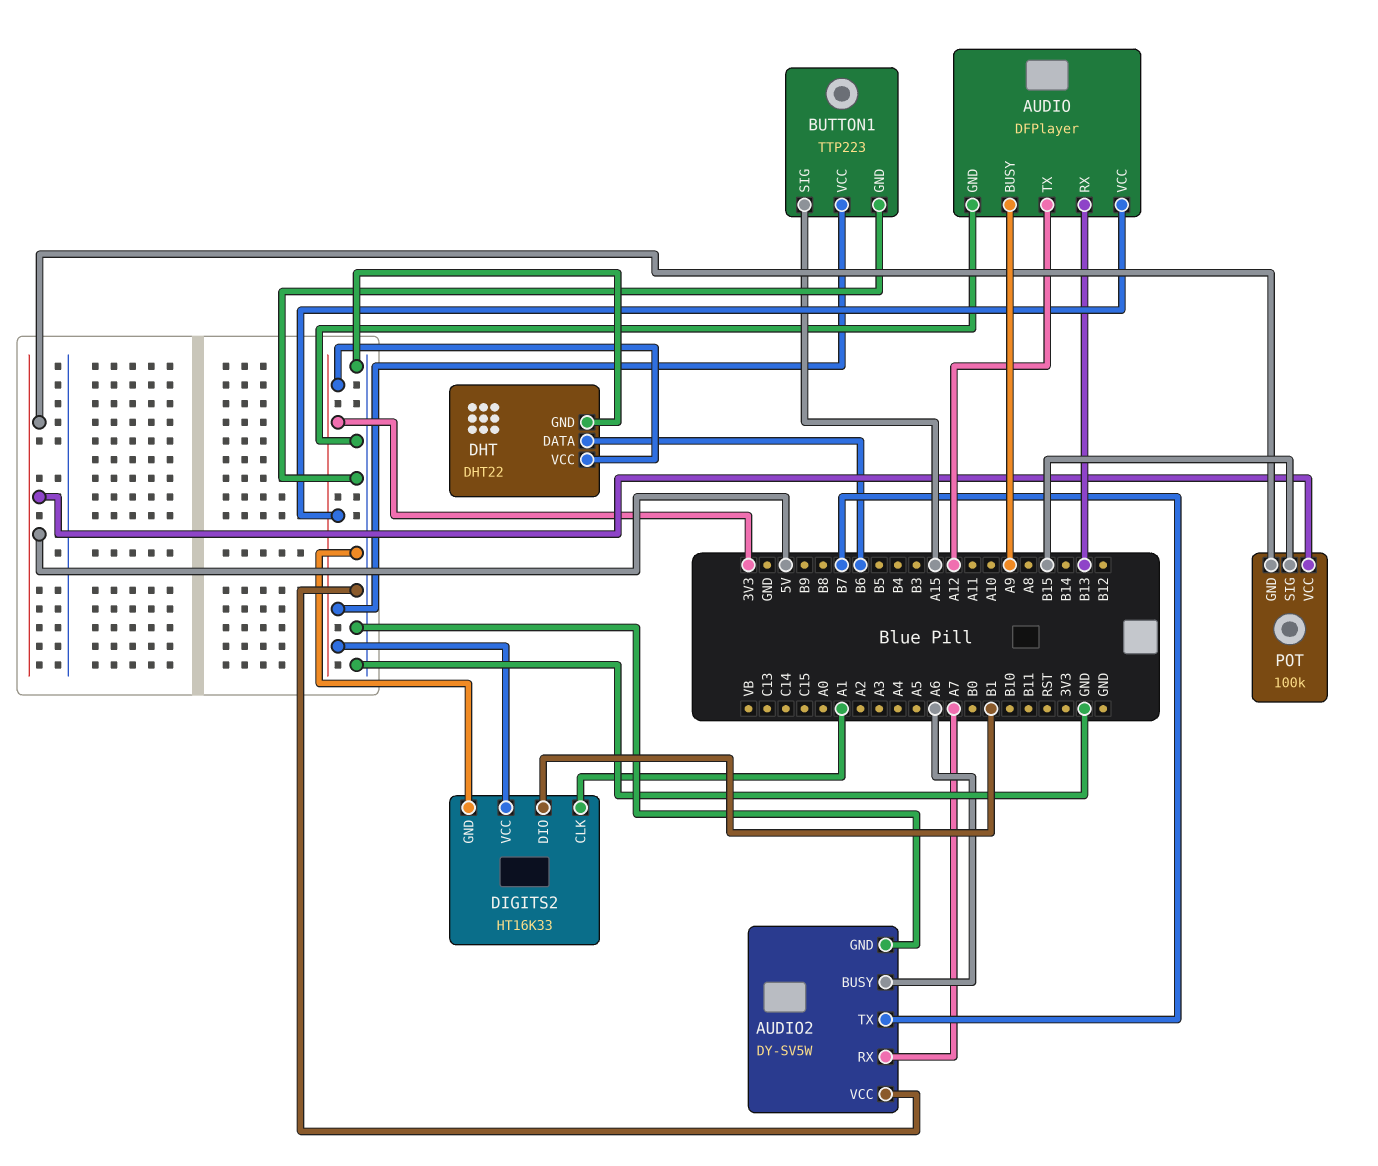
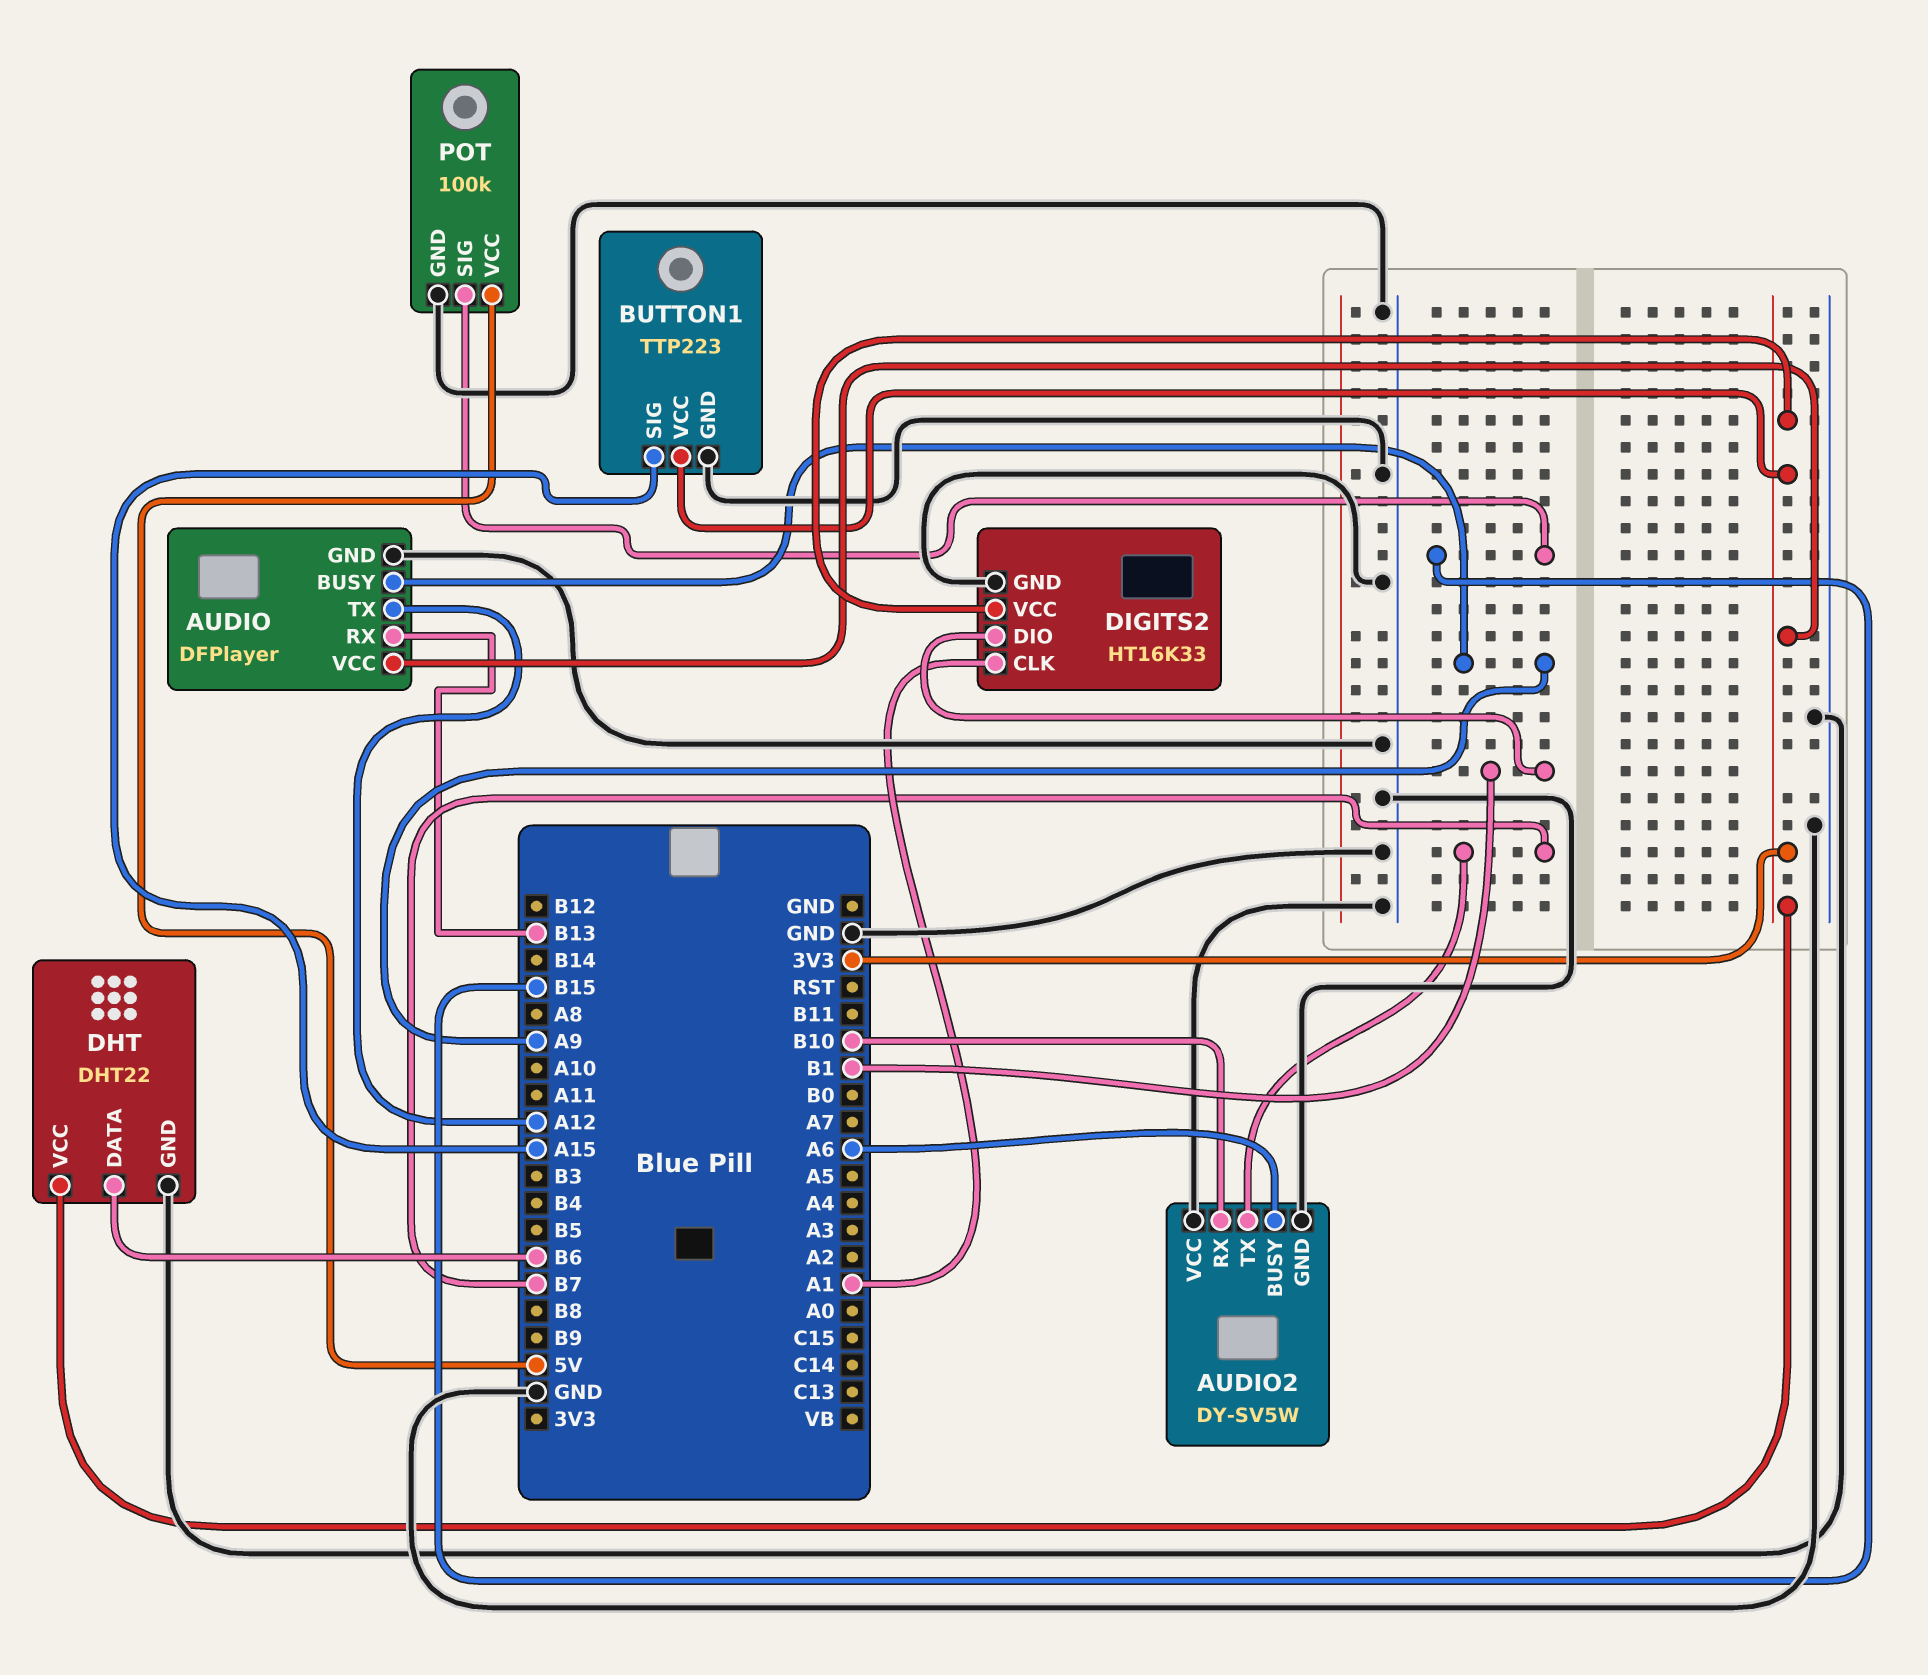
AUDIO2 pin RX: A7 -> B10
POT pin GND: 5V -> GND

